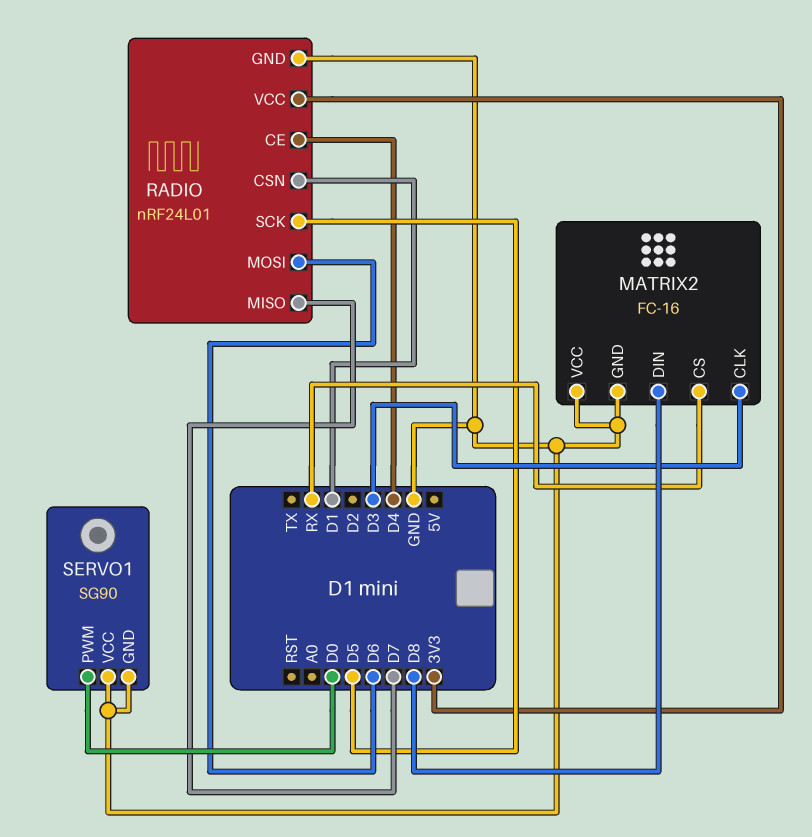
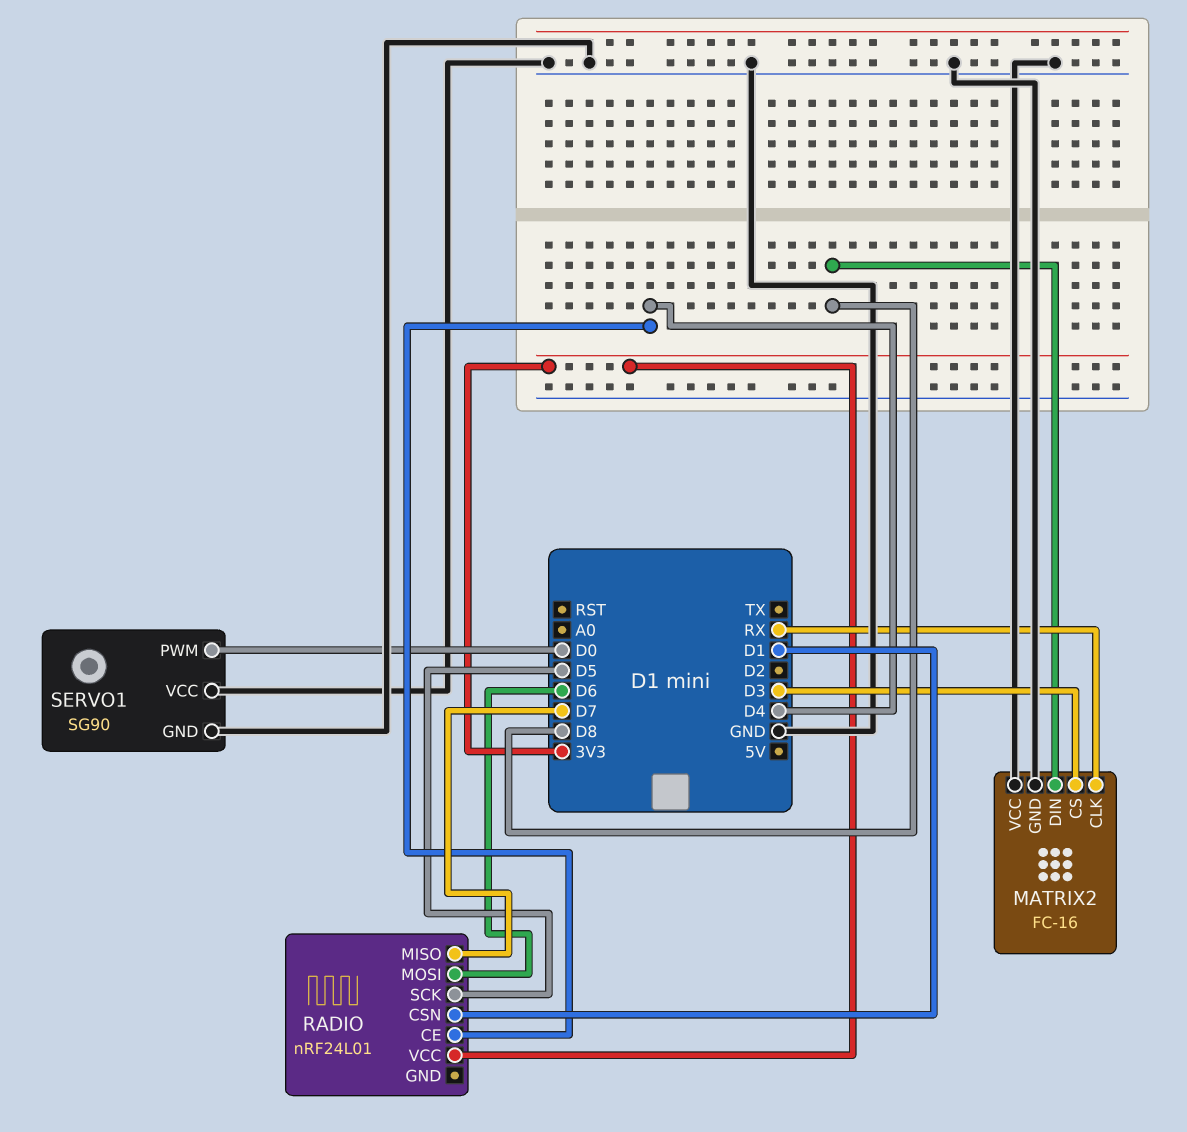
MATRIX2 pin CLK: D3 -> RX
MATRIX2 pin CS: RX -> D3
RADIO pin GND: GND -> none

